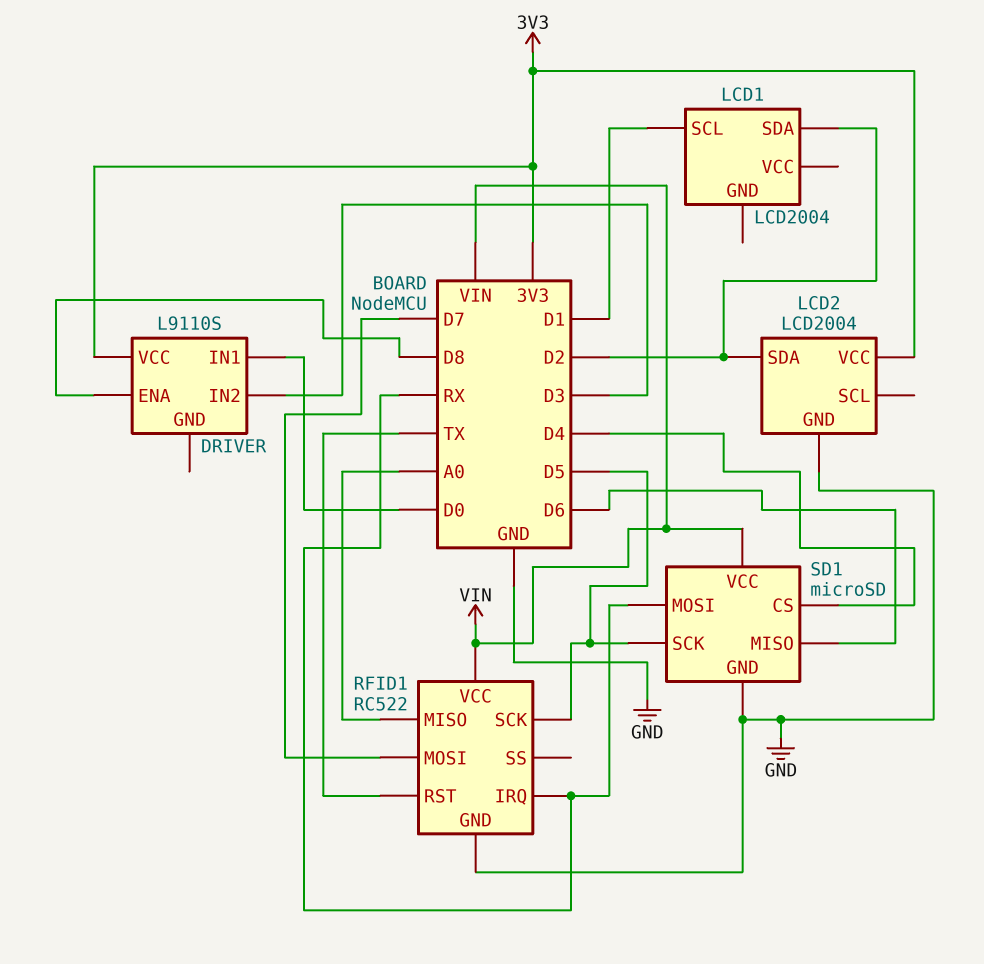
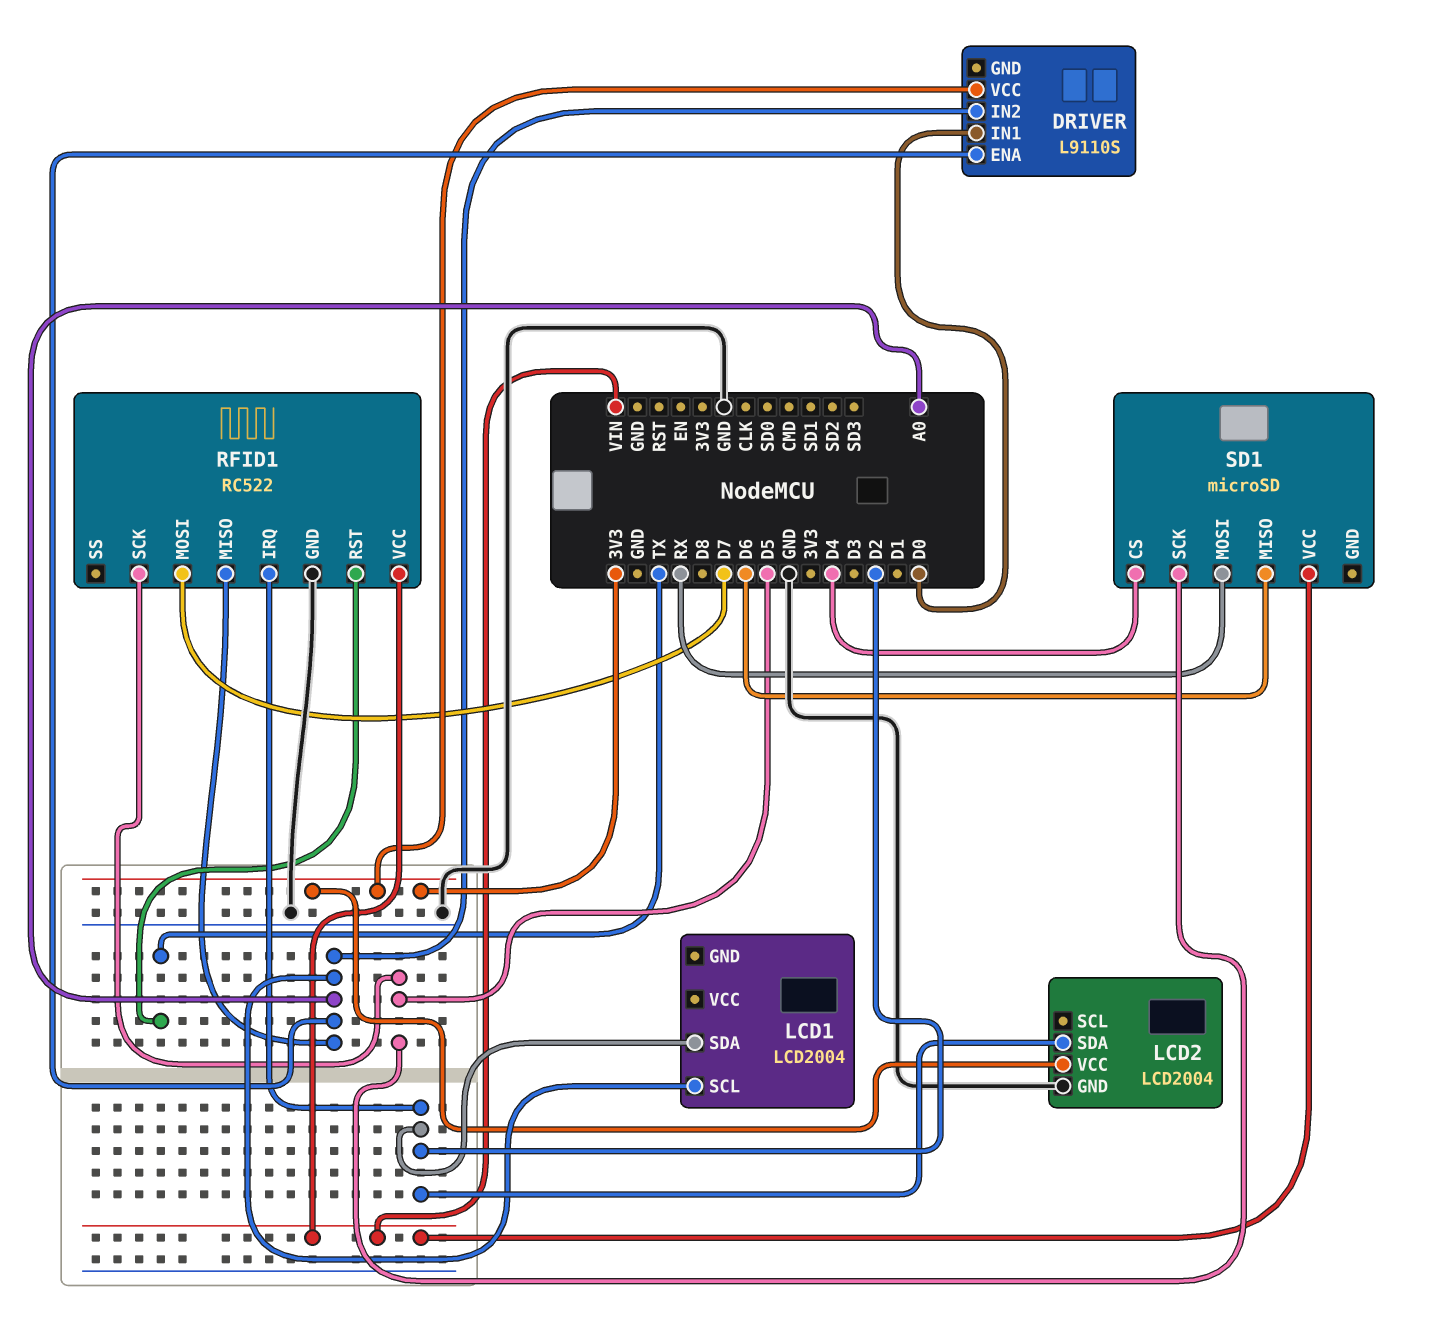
DRIVER pin ENA: D8 -> A0
DRIVER pin IN2: D3 -> A0
LCD1 pin SCL: D1 -> A0
RFID1 pin IRQ: RX -> D2
SD1 pin GND: GND -> none

